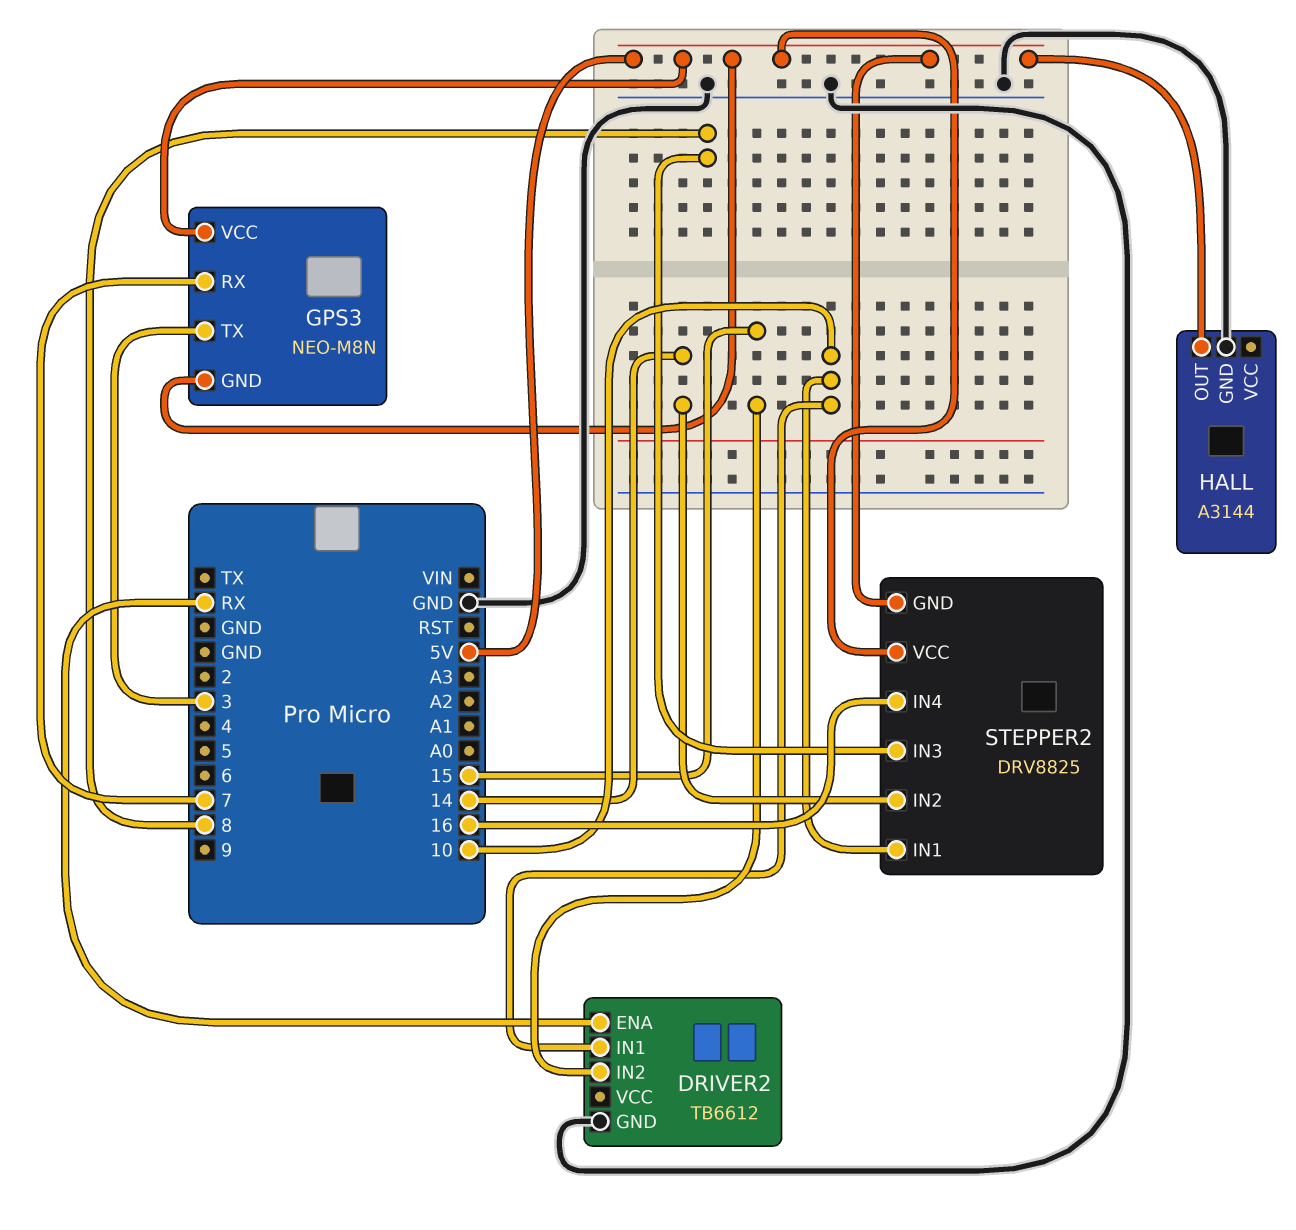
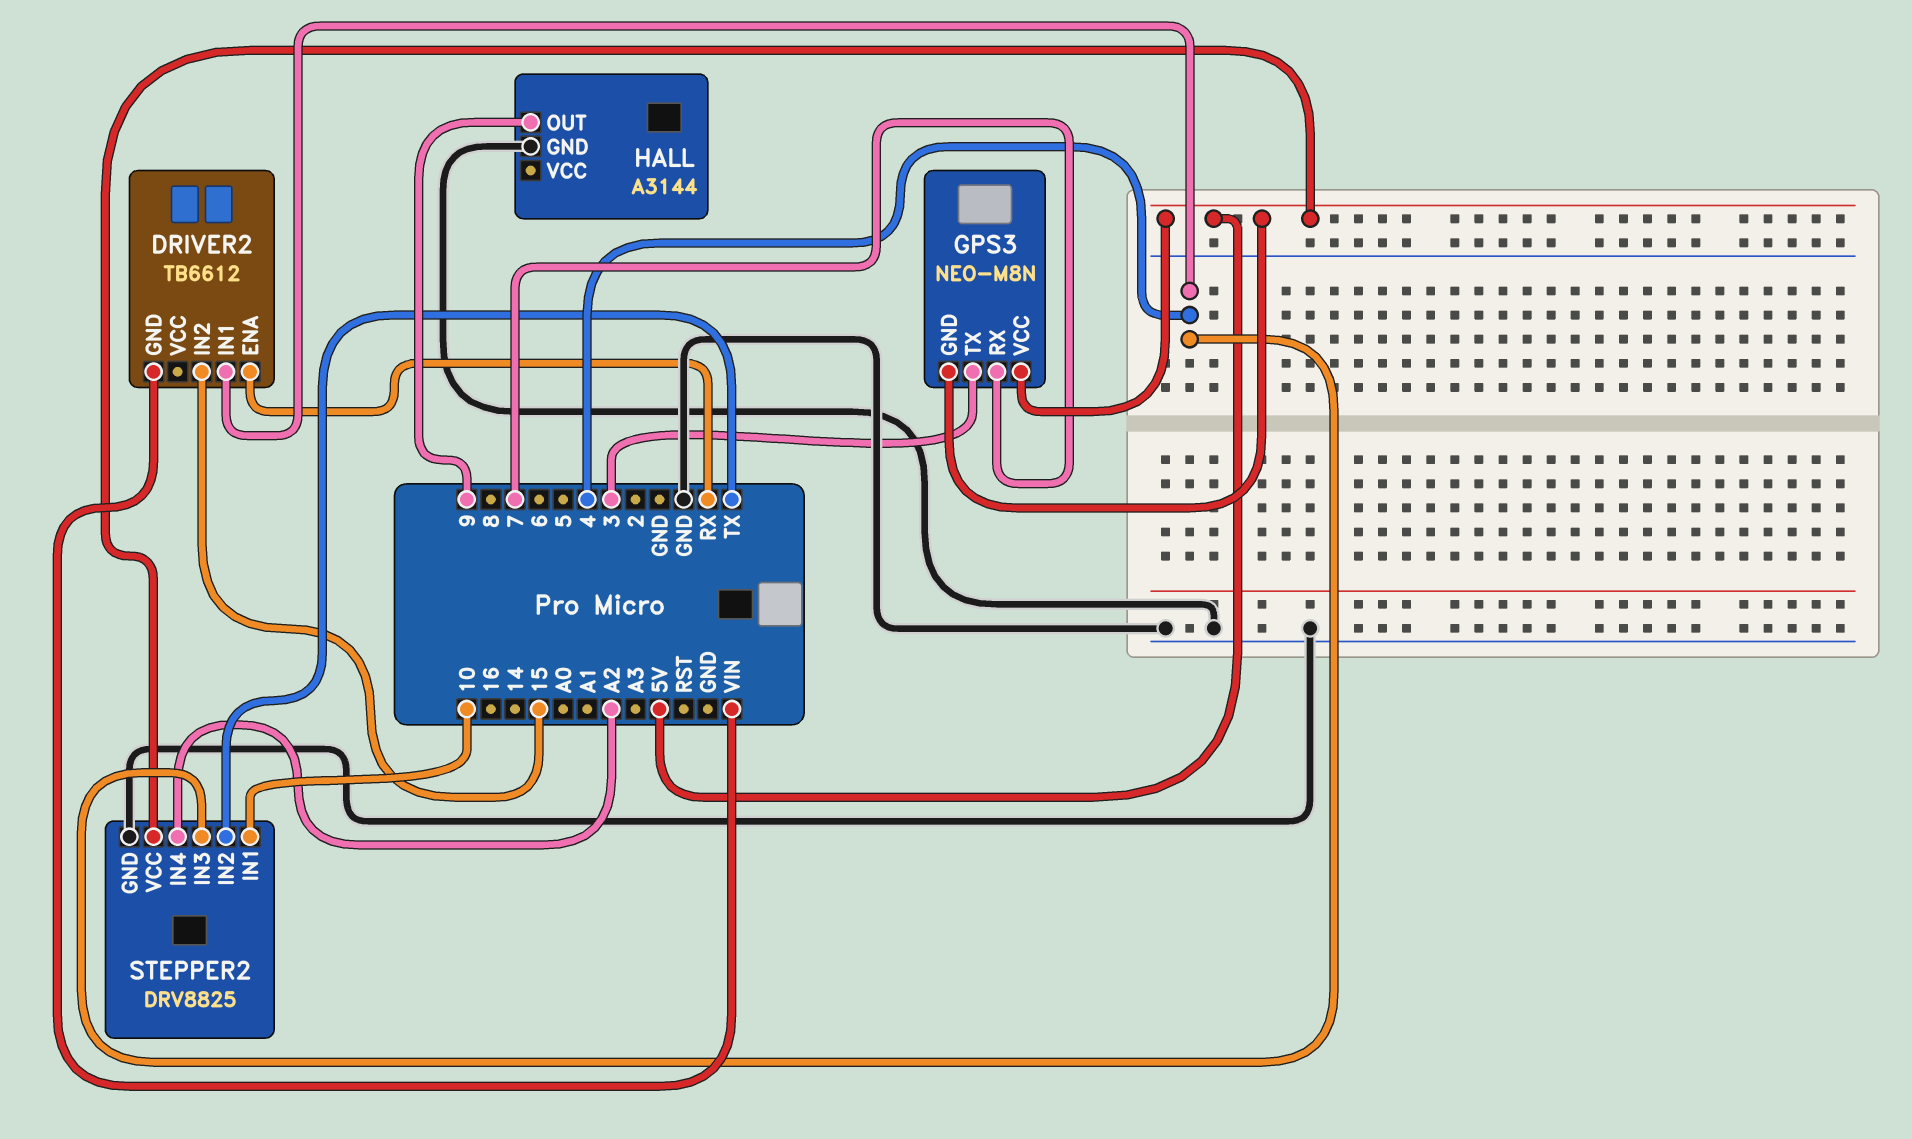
DRIVER2 pin GND: GND -> VIN
DRIVER2 pin IN1: 10 -> 4
HALL pin OUT: 5V -> 9
STEPPER2 pin GND: 5V -> GND
STEPPER2 pin IN2: 14 -> TX
STEPPER2 pin IN3: 8 -> 4
STEPPER2 pin IN4: 16 -> A2

